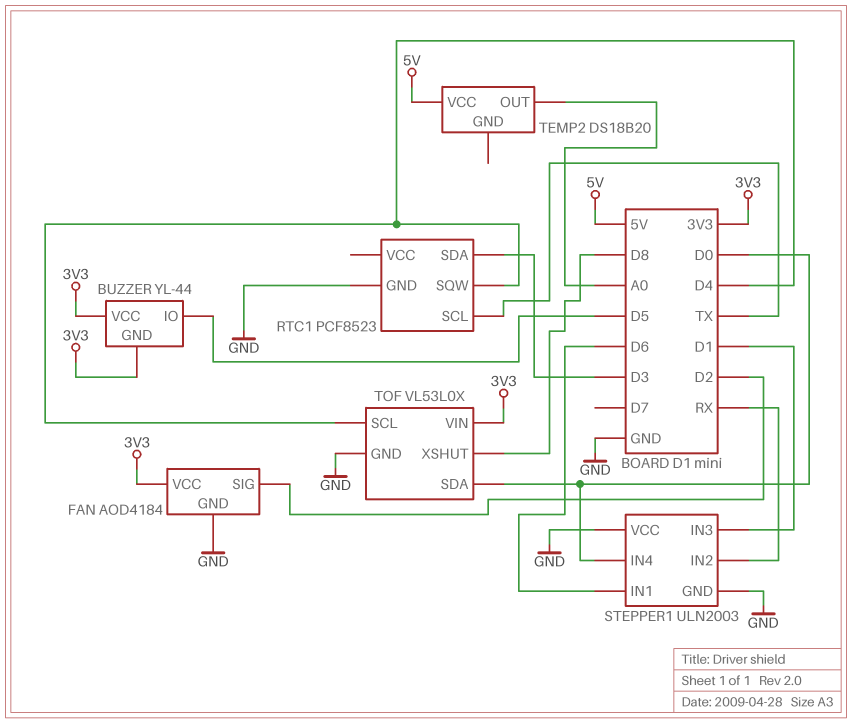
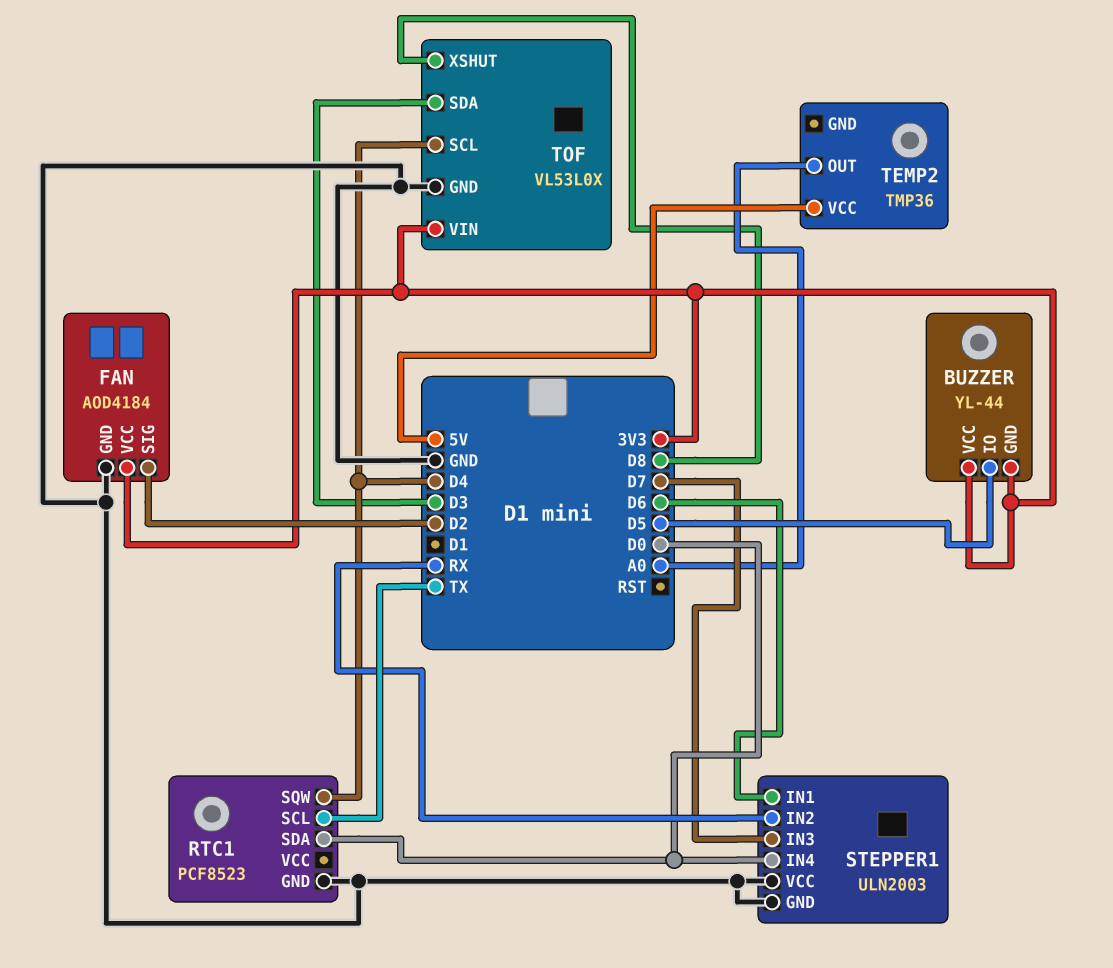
RTC1 pin SDA: D3 -> D0
STEPPER1 pin IN3: D1 -> D7
TEMP2: DS18B20 -> TMP36
TOF pin SDA: D0 -> D3

